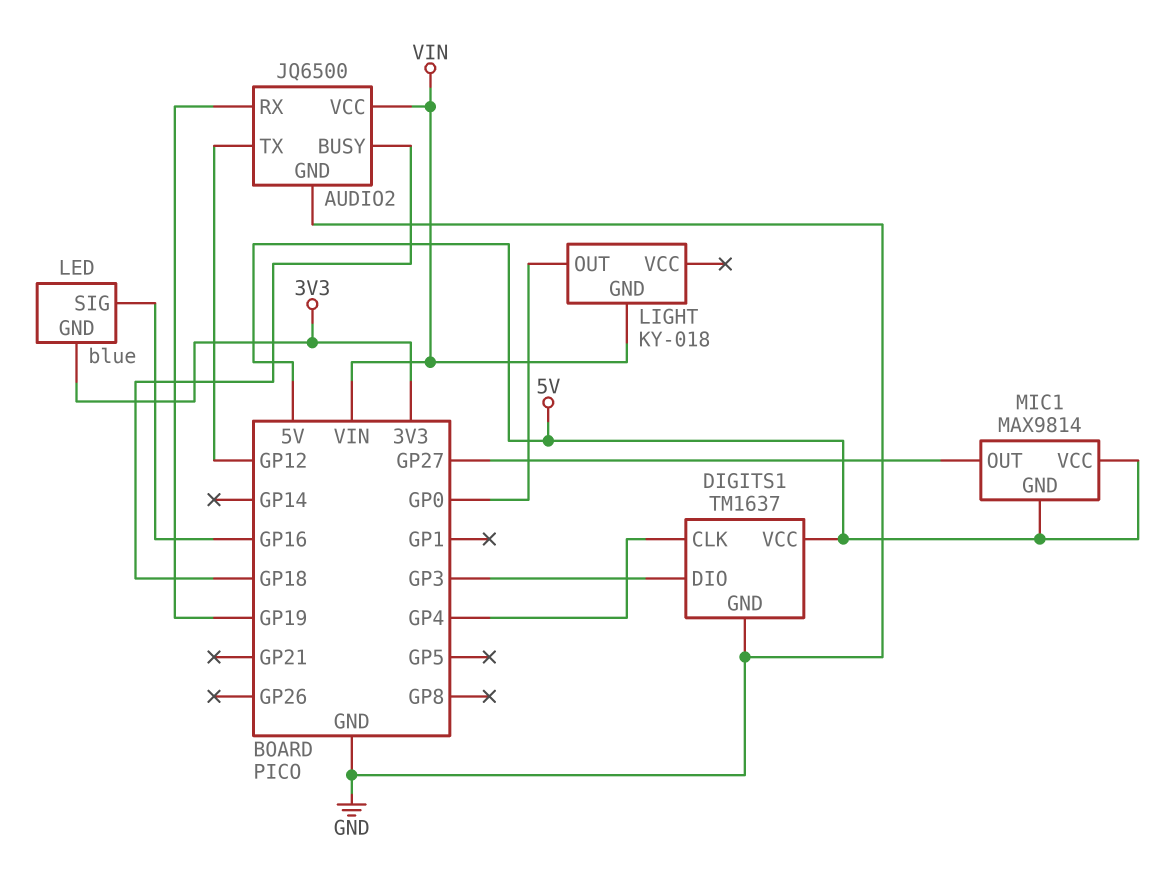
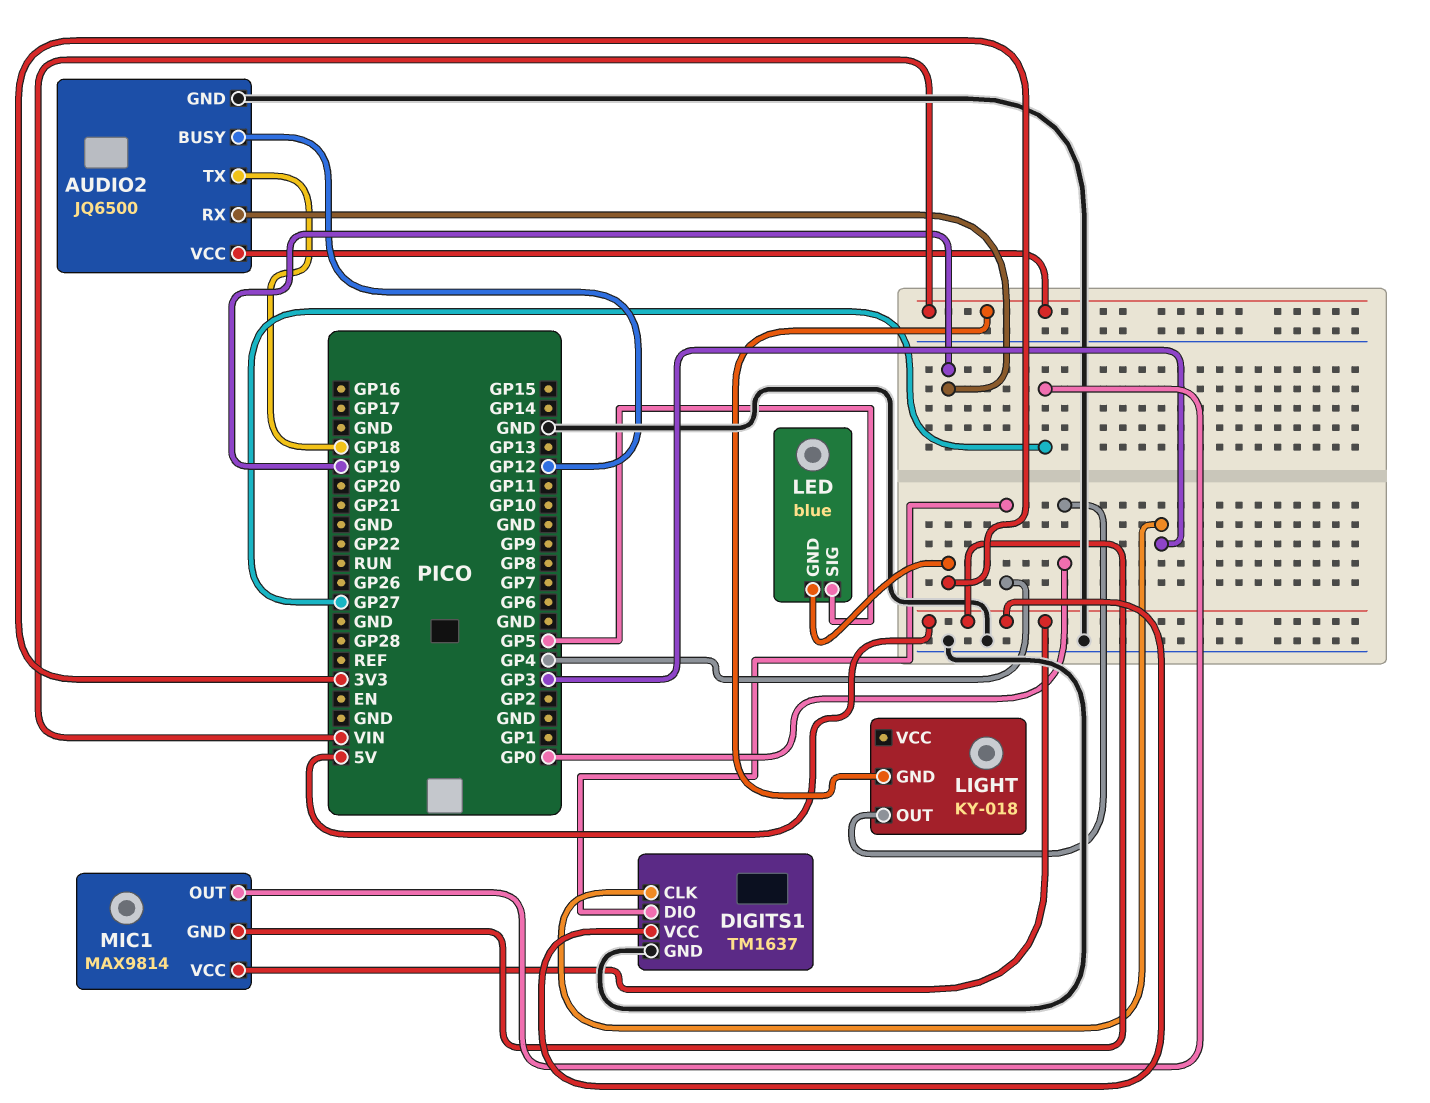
AUDIO2 pin BUSY: GP18 -> GP12
AUDIO2 pin TX: GP12 -> GP18
DIGITS1 pin CLK: GP4 -> GP3
DIGITS1 pin DIO: GP3 -> GP4
LED pin SIG: GP16 -> GP5

